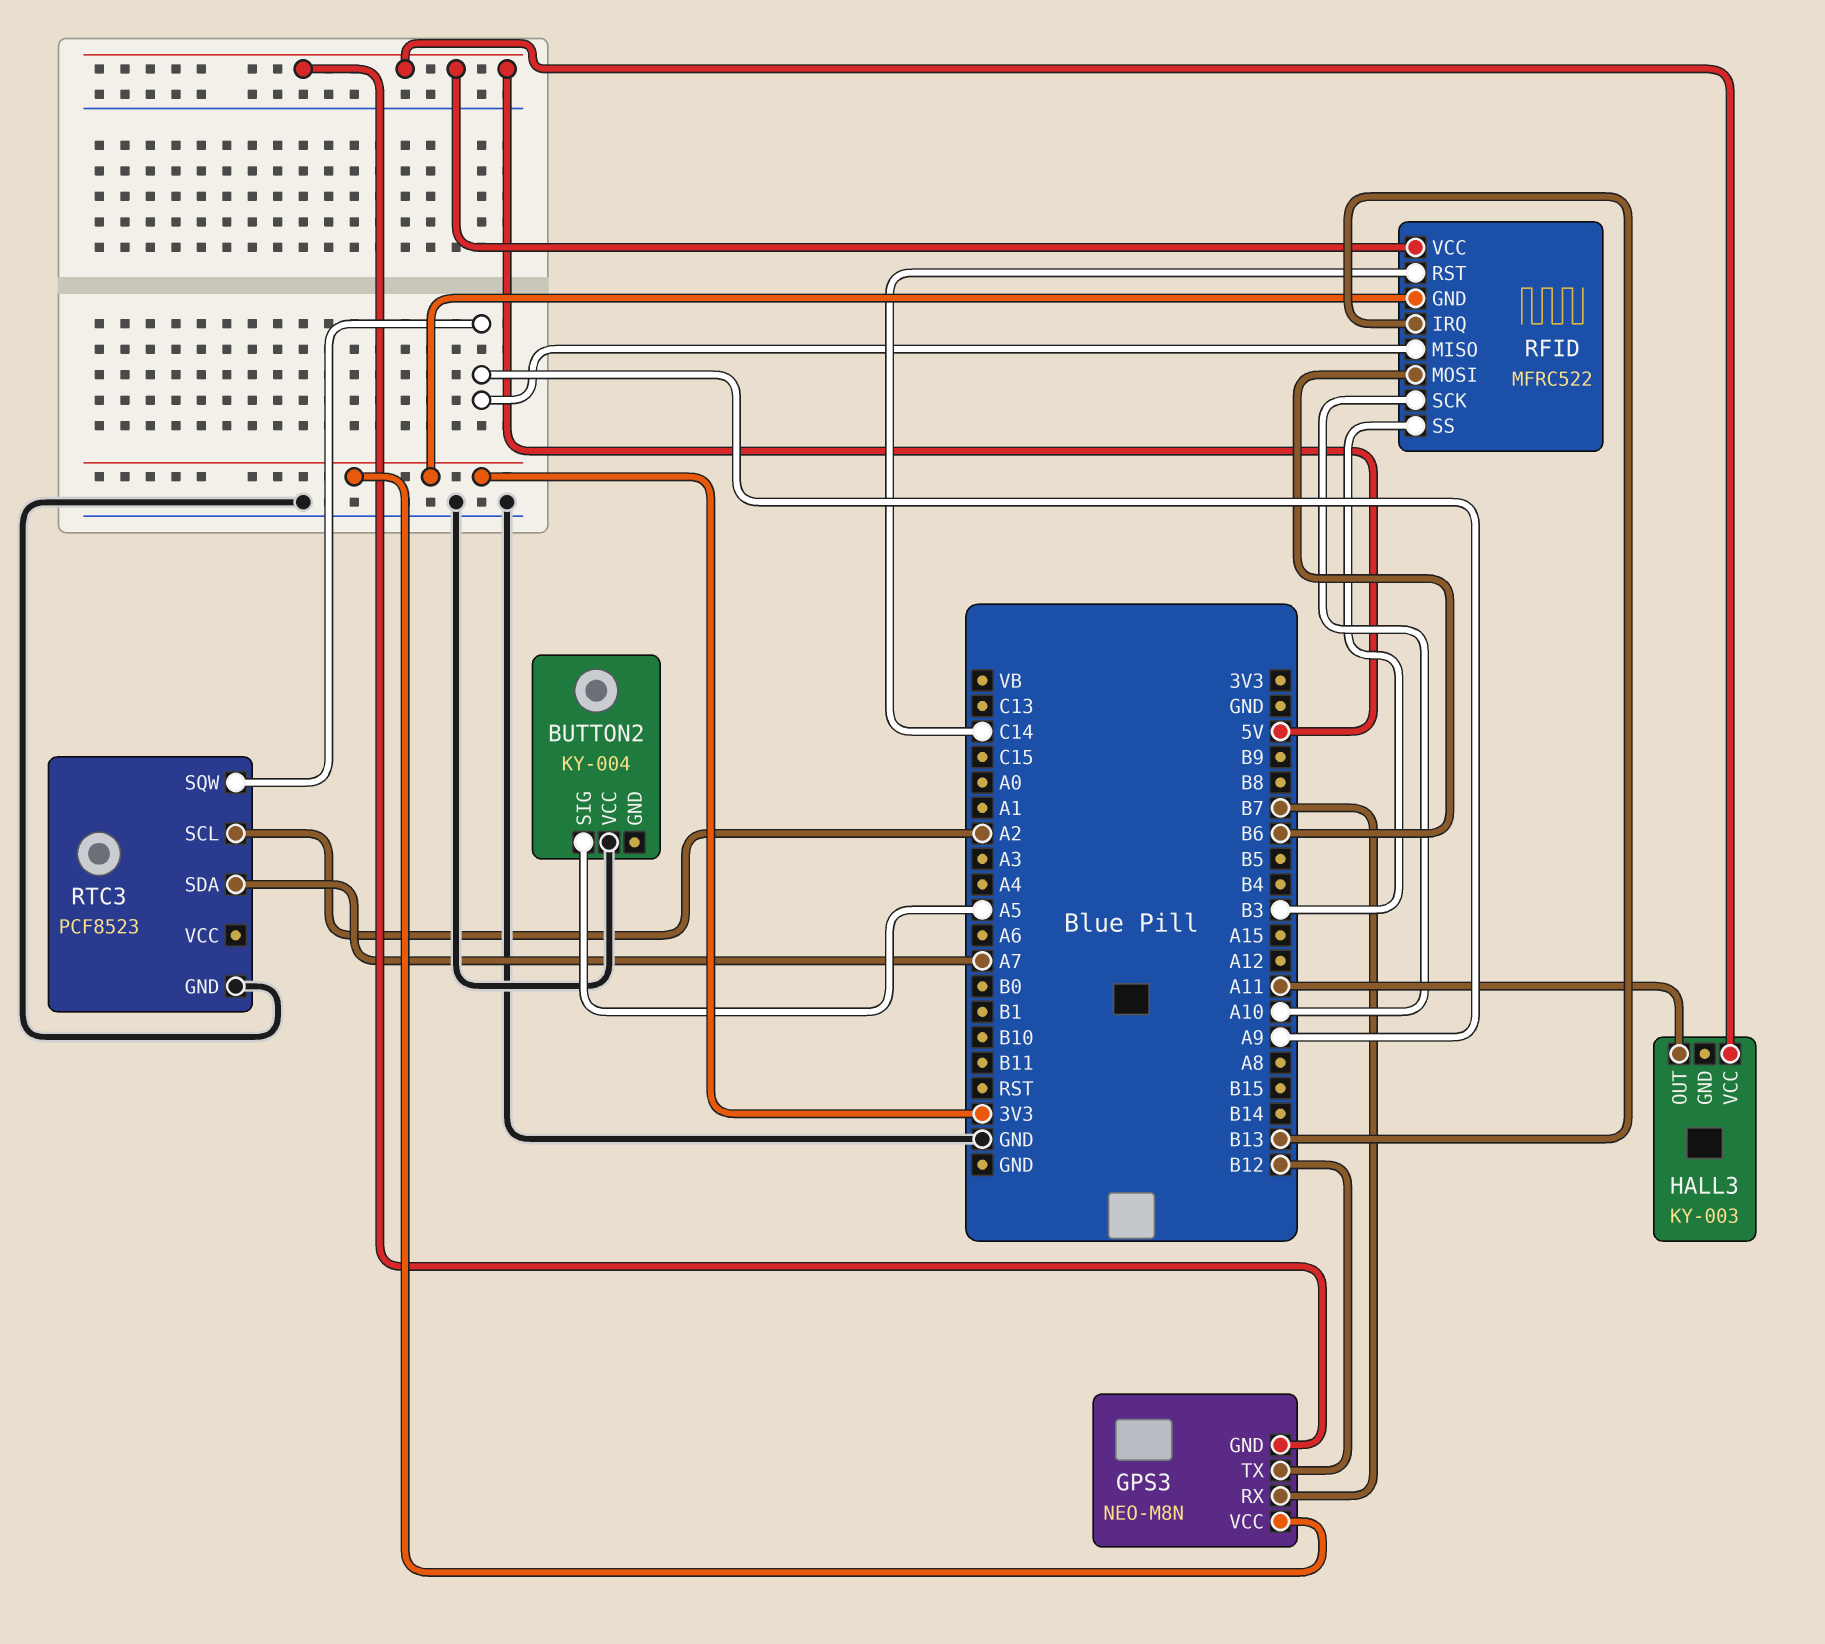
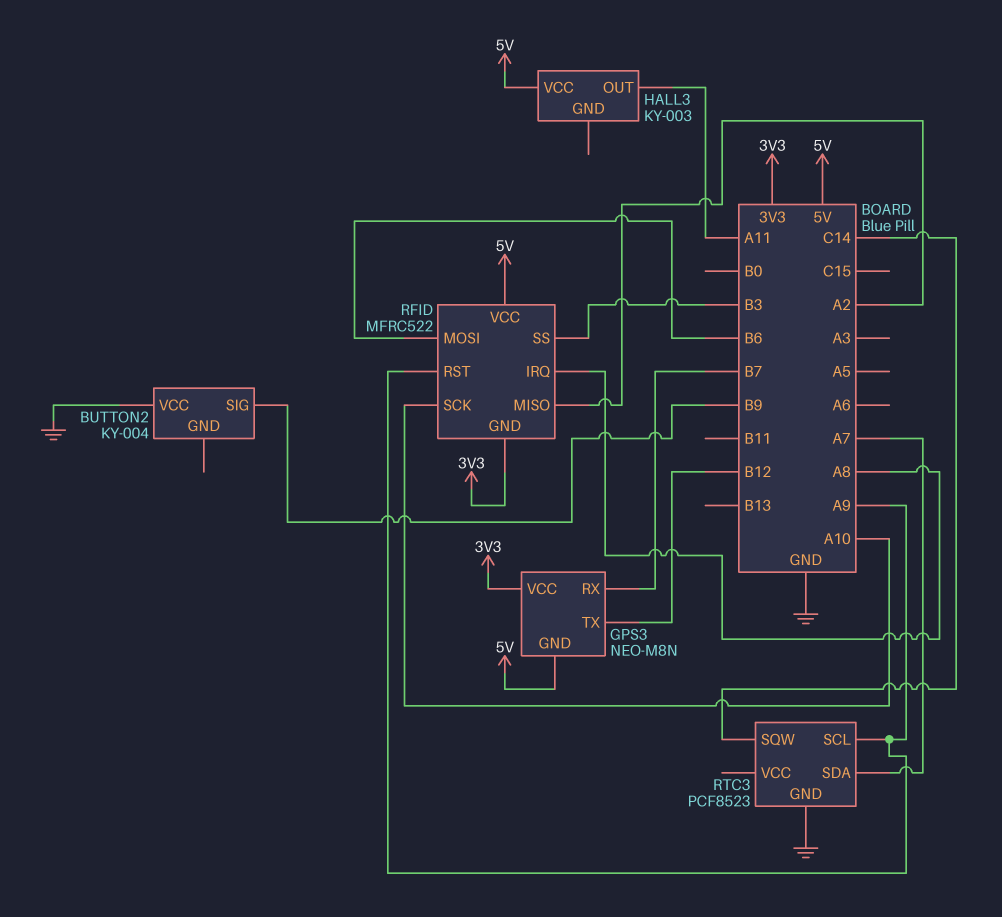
BUTTON2 pin SIG: A5 -> B9
RFID pin IRQ: B13 -> A8
RFID pin MISO: A9 -> A2
RFID pin RST: C14 -> A9
RTC3 pin SCL: A2 -> A9
RTC3 pin SQW: A9 -> C14

